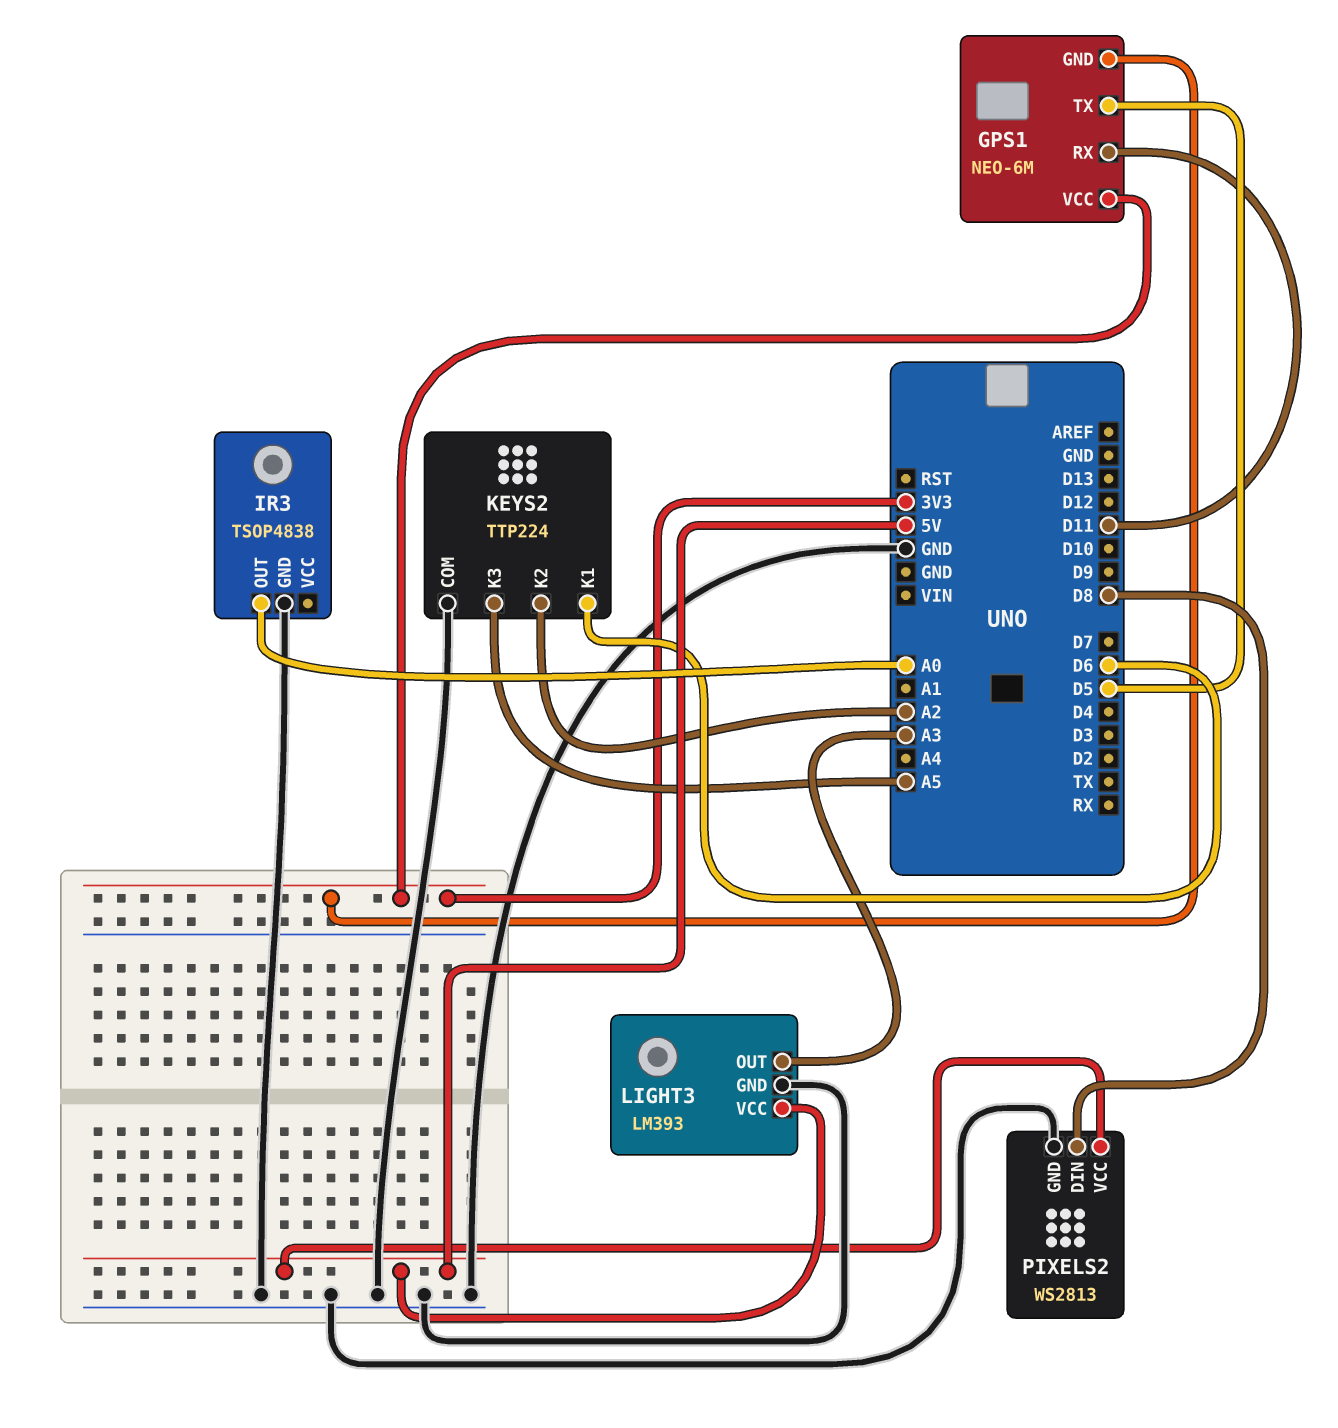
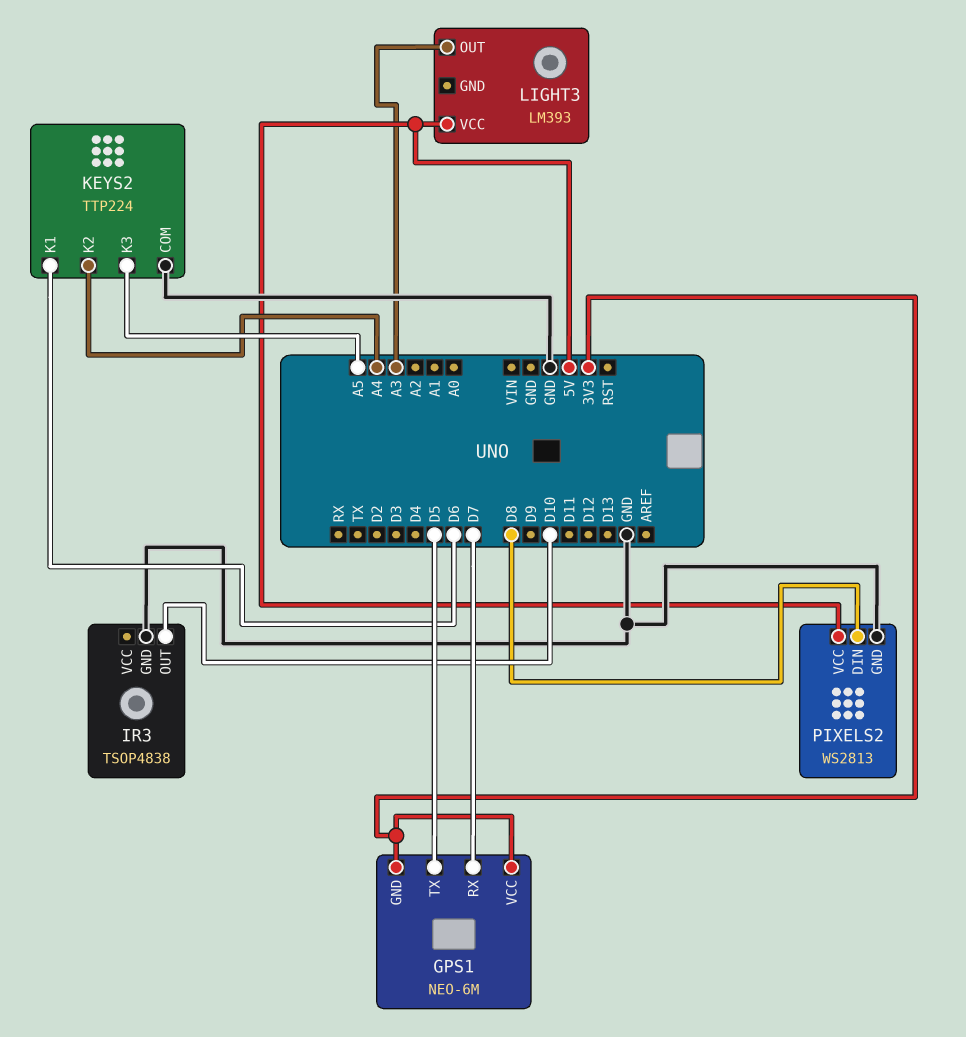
GPS1 pin RX: D11 -> D7
IR3 pin OUT: A0 -> D10
KEYS2 pin K2: A2 -> A4
LIGHT3 pin GND: GND -> none

